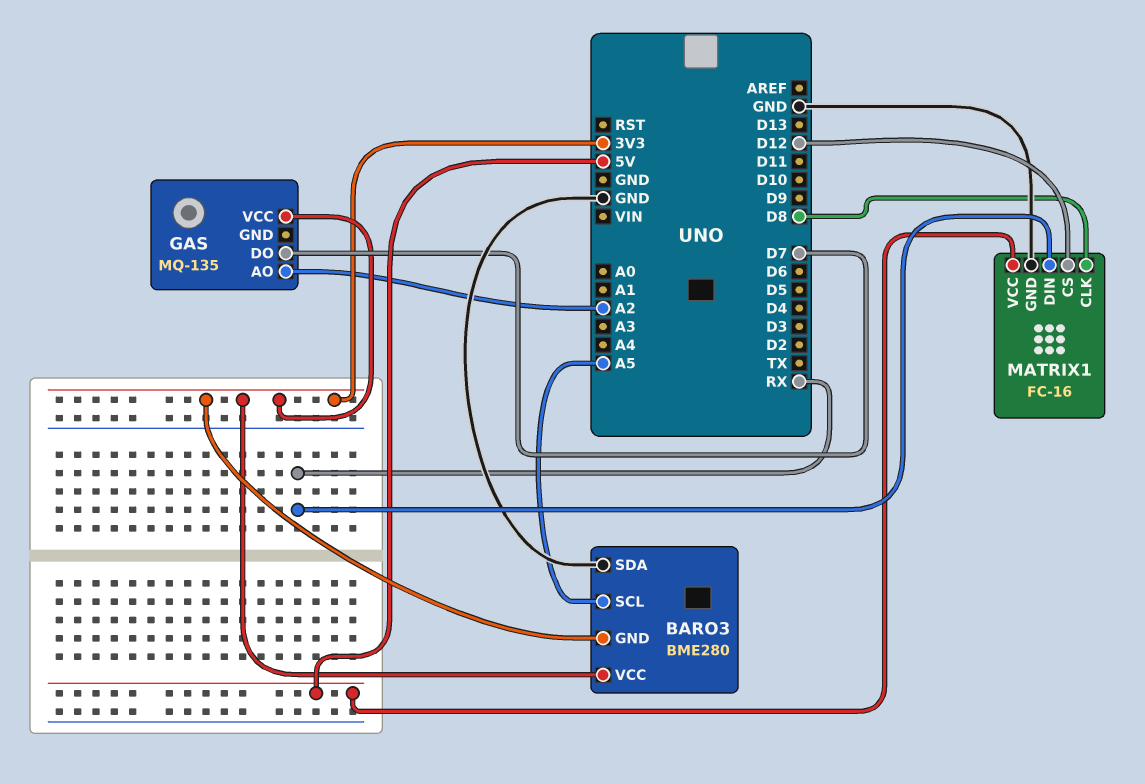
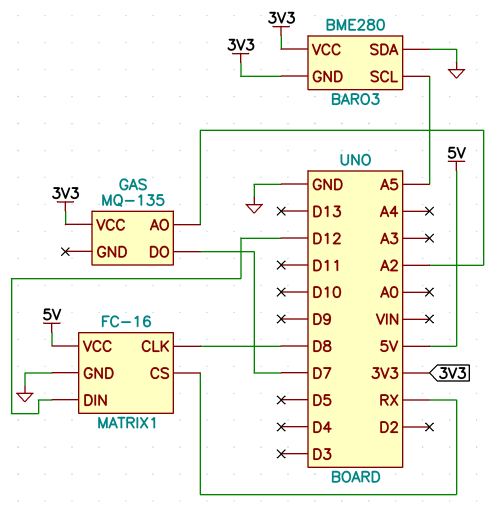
MATRIX1 pin CS: D12 -> RX
MATRIX1 pin DIN: RX -> D12

